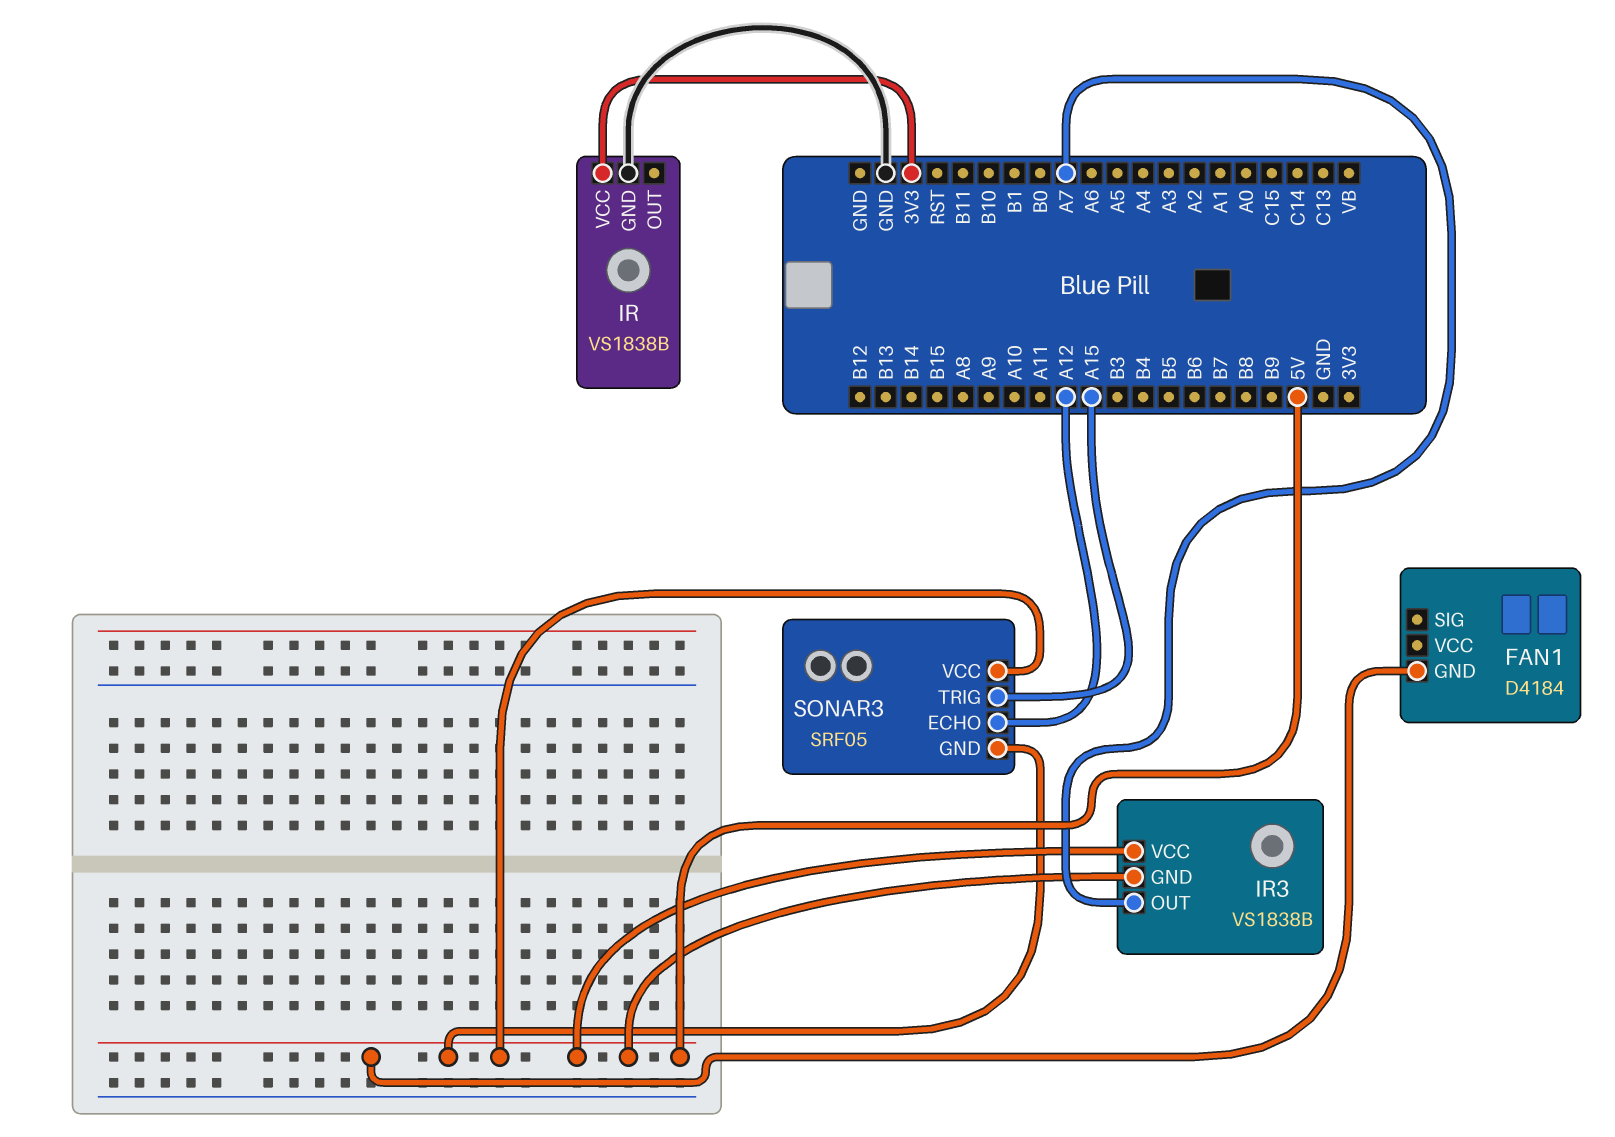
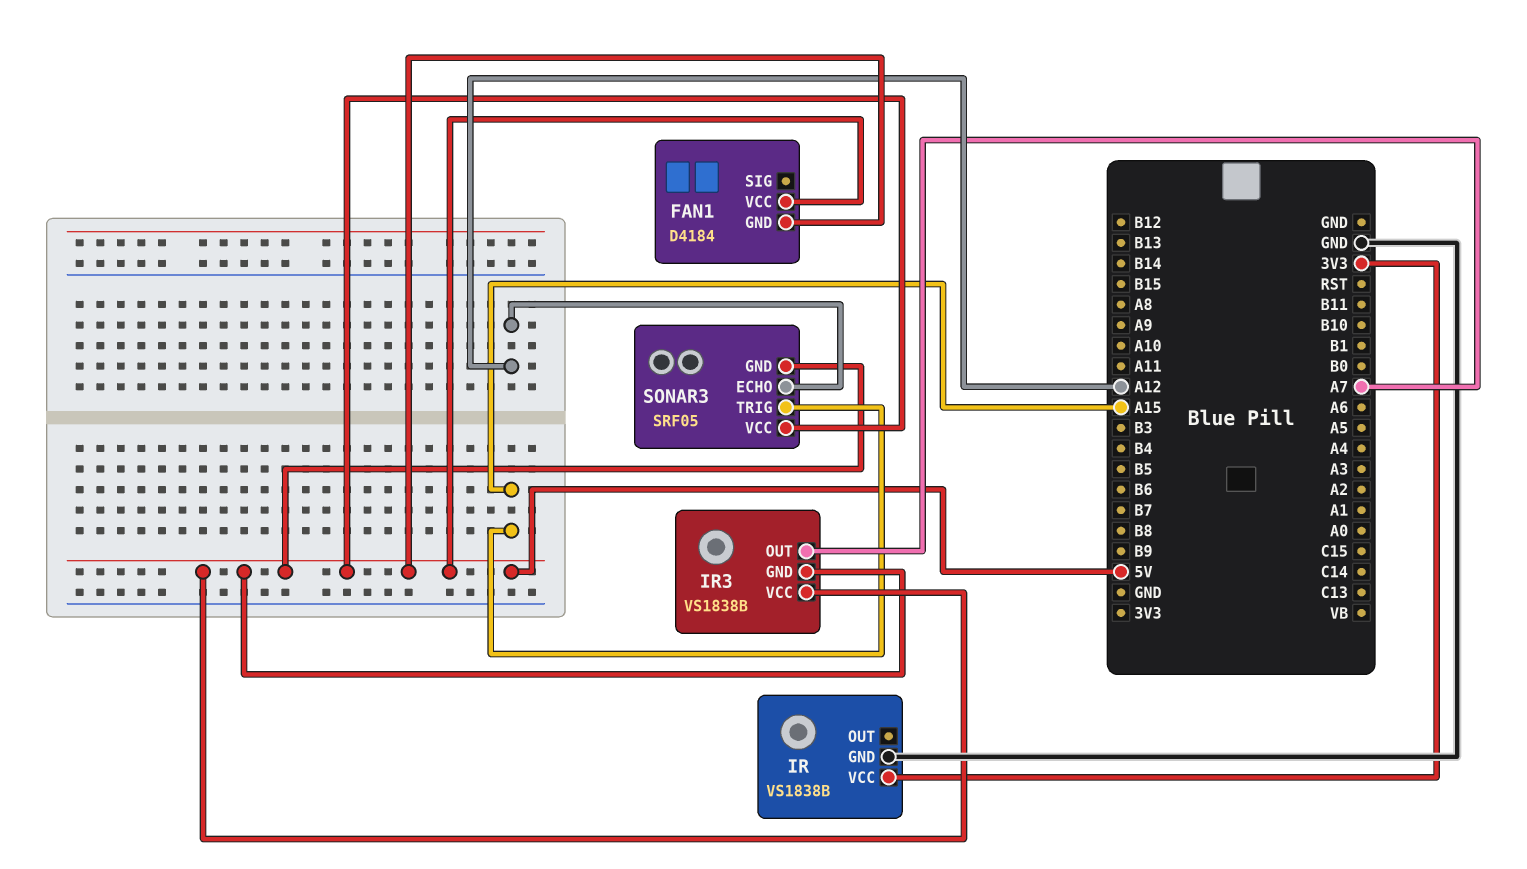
FAN1 pin VCC: none -> 5V

